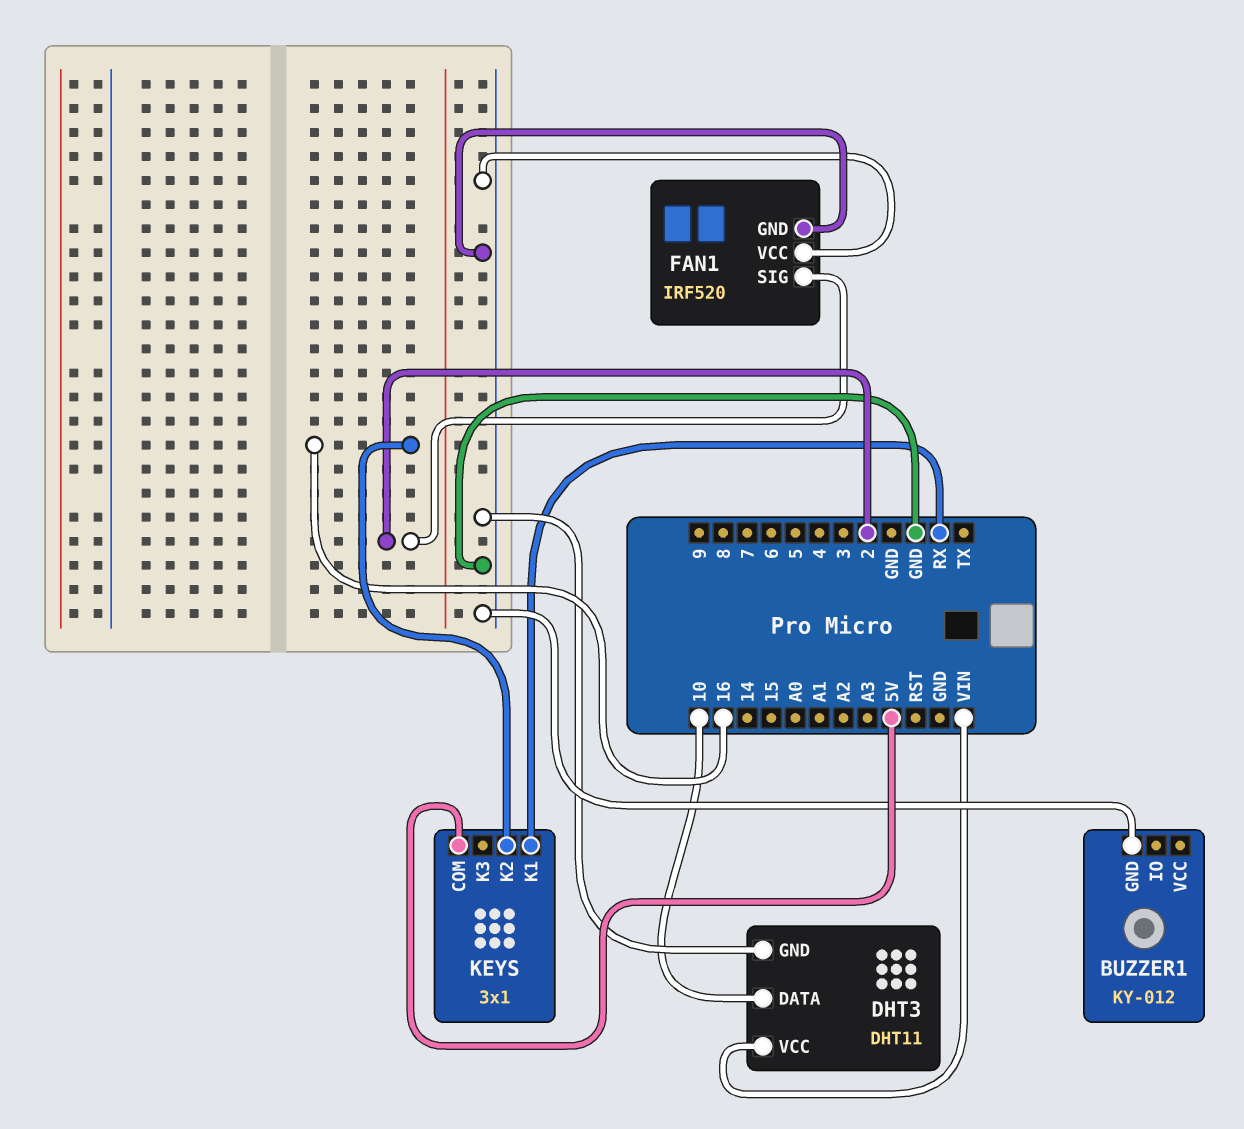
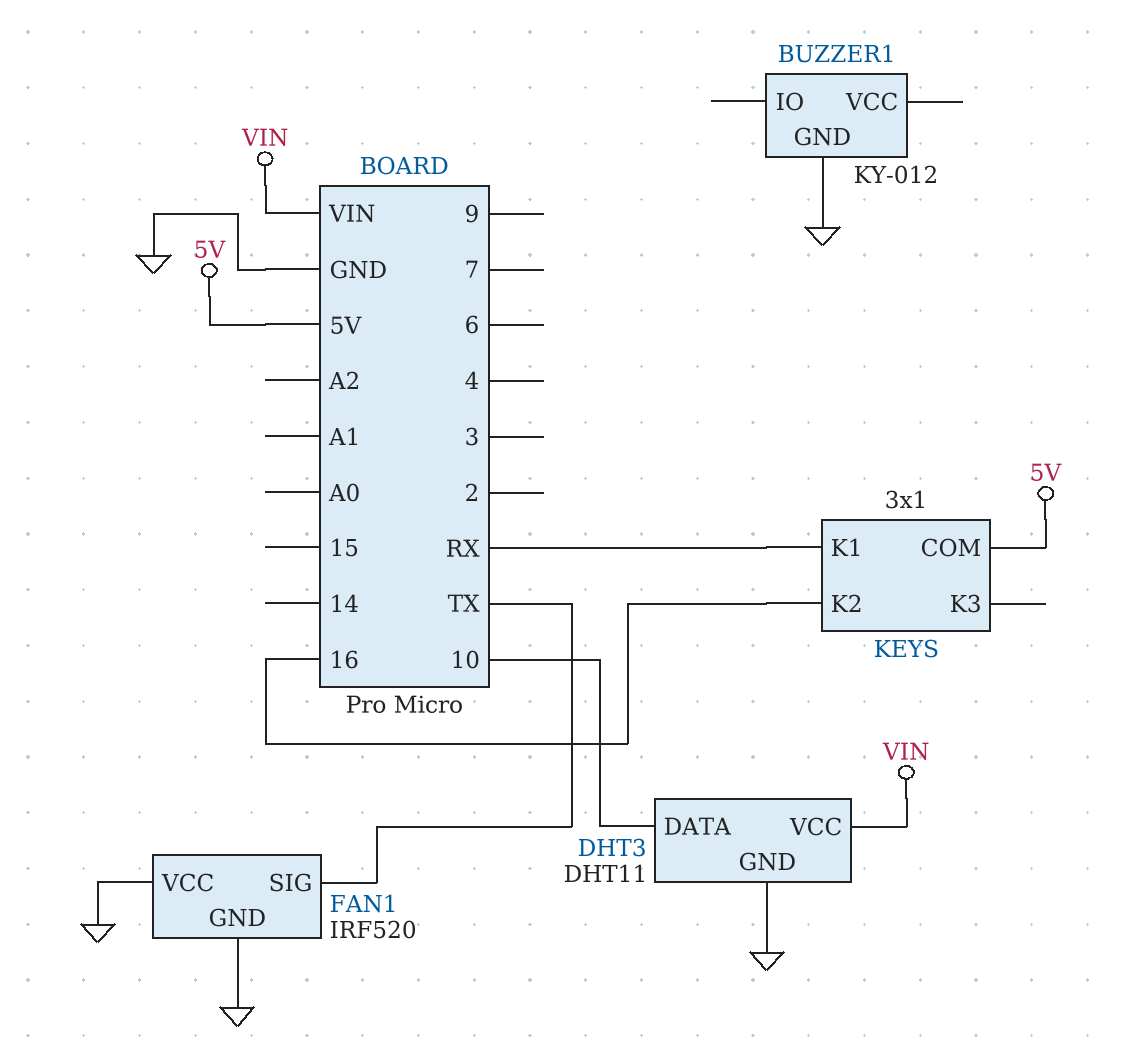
FAN1 pin SIG: 2 -> TX

